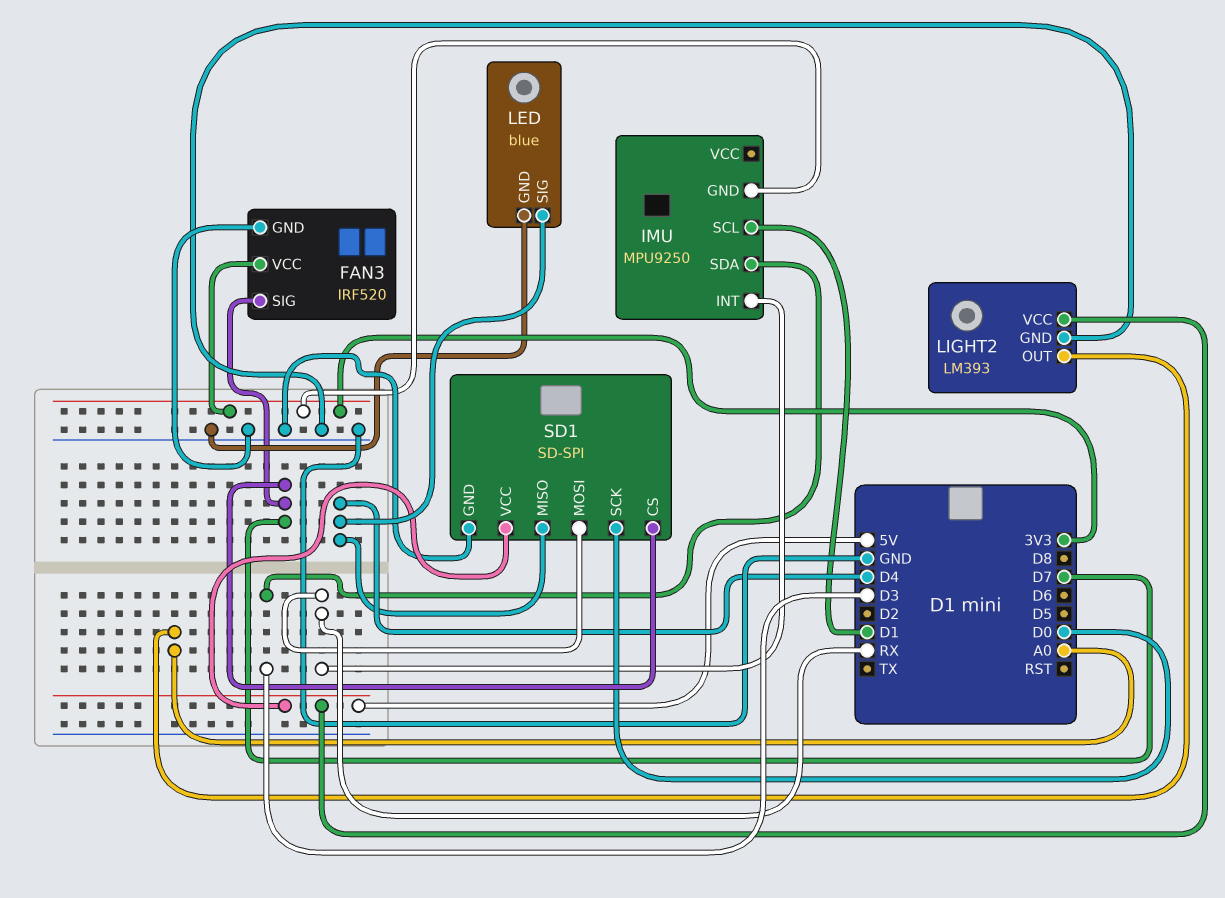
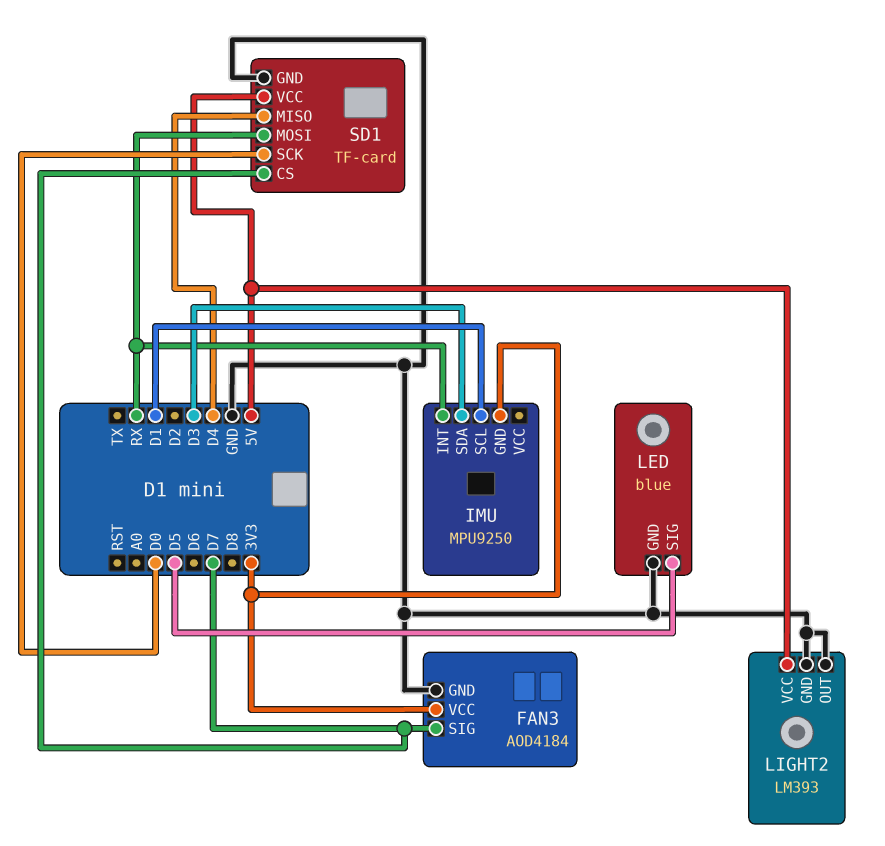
FAN3: IRF520 -> AOD4184
LED pin SIG: D4 -> D5
LIGHT2 pin OUT: A0 -> GND
SD1: SD-SPI -> TF-card

